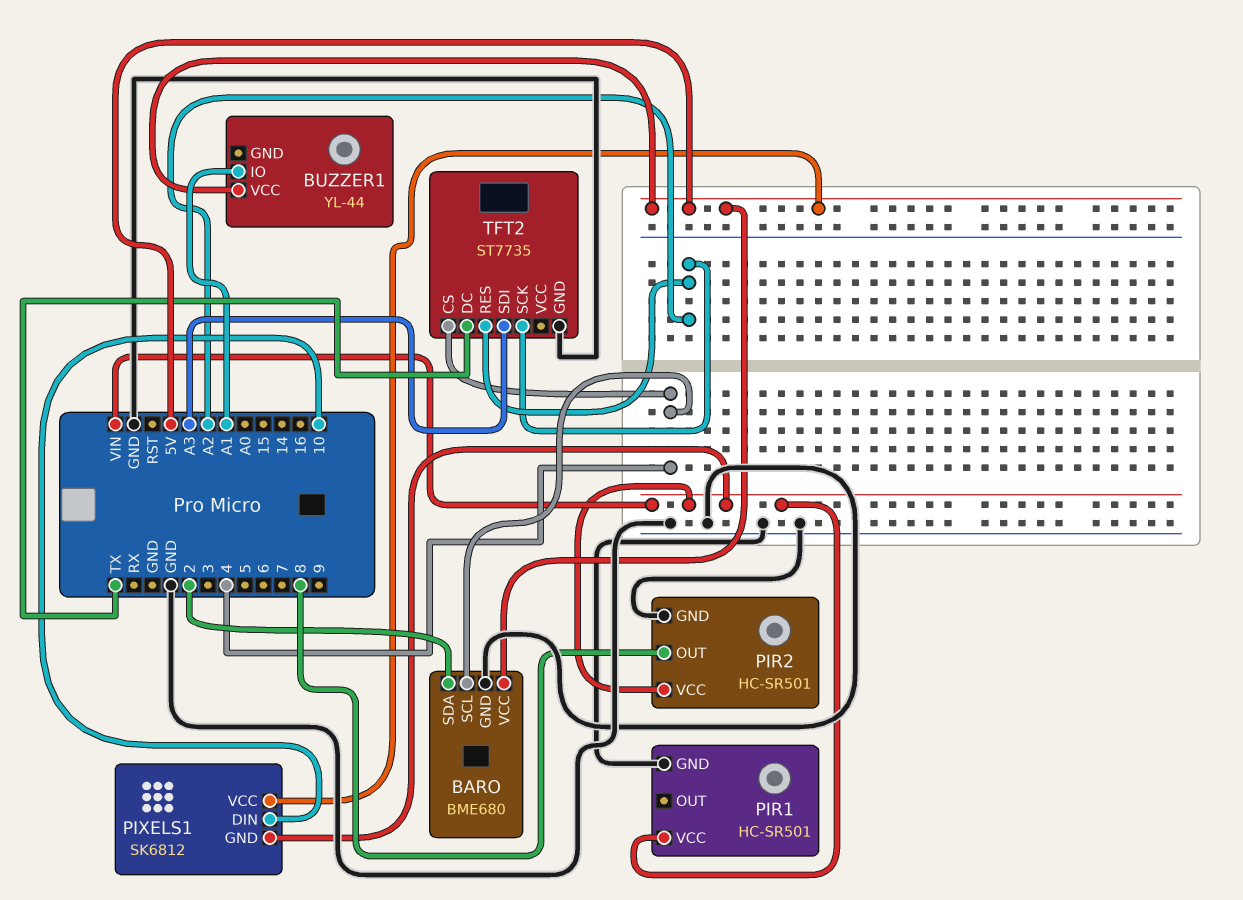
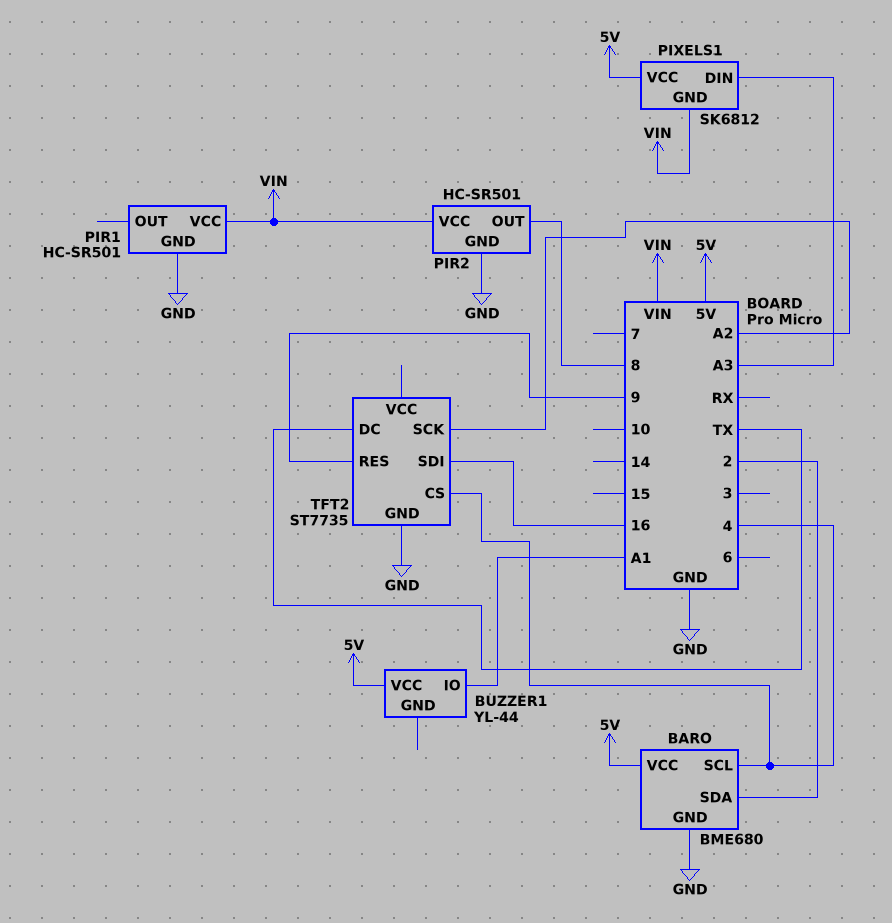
PIXELS1 pin DIN: 10 -> A3
TFT2 pin RES: A2 -> 9
TFT2 pin SDI: A3 -> 16

